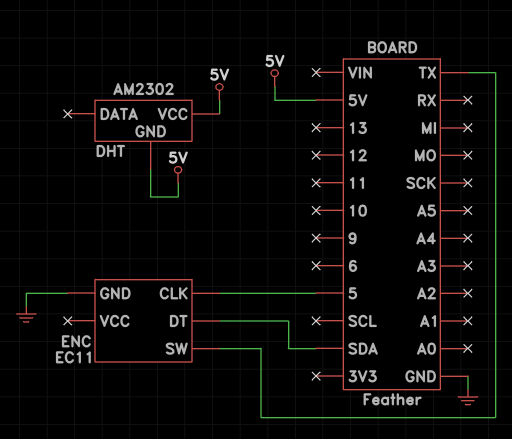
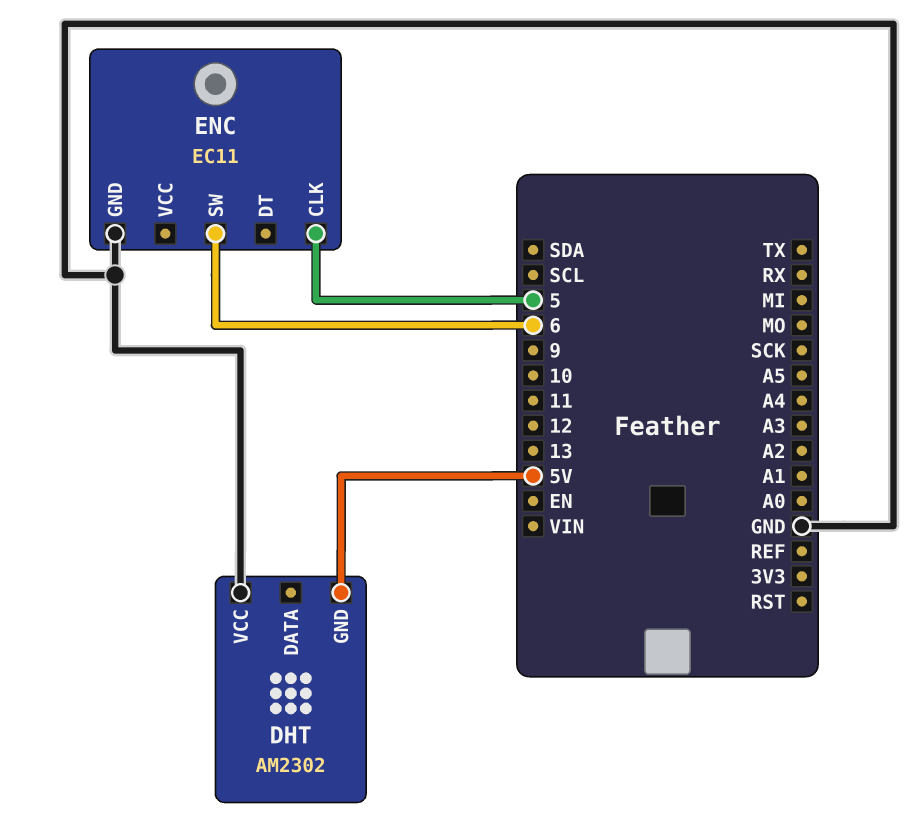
DHT pin VCC: 5V -> GND
ENC pin DT: SDA -> none
ENC pin SW: TX -> 6

